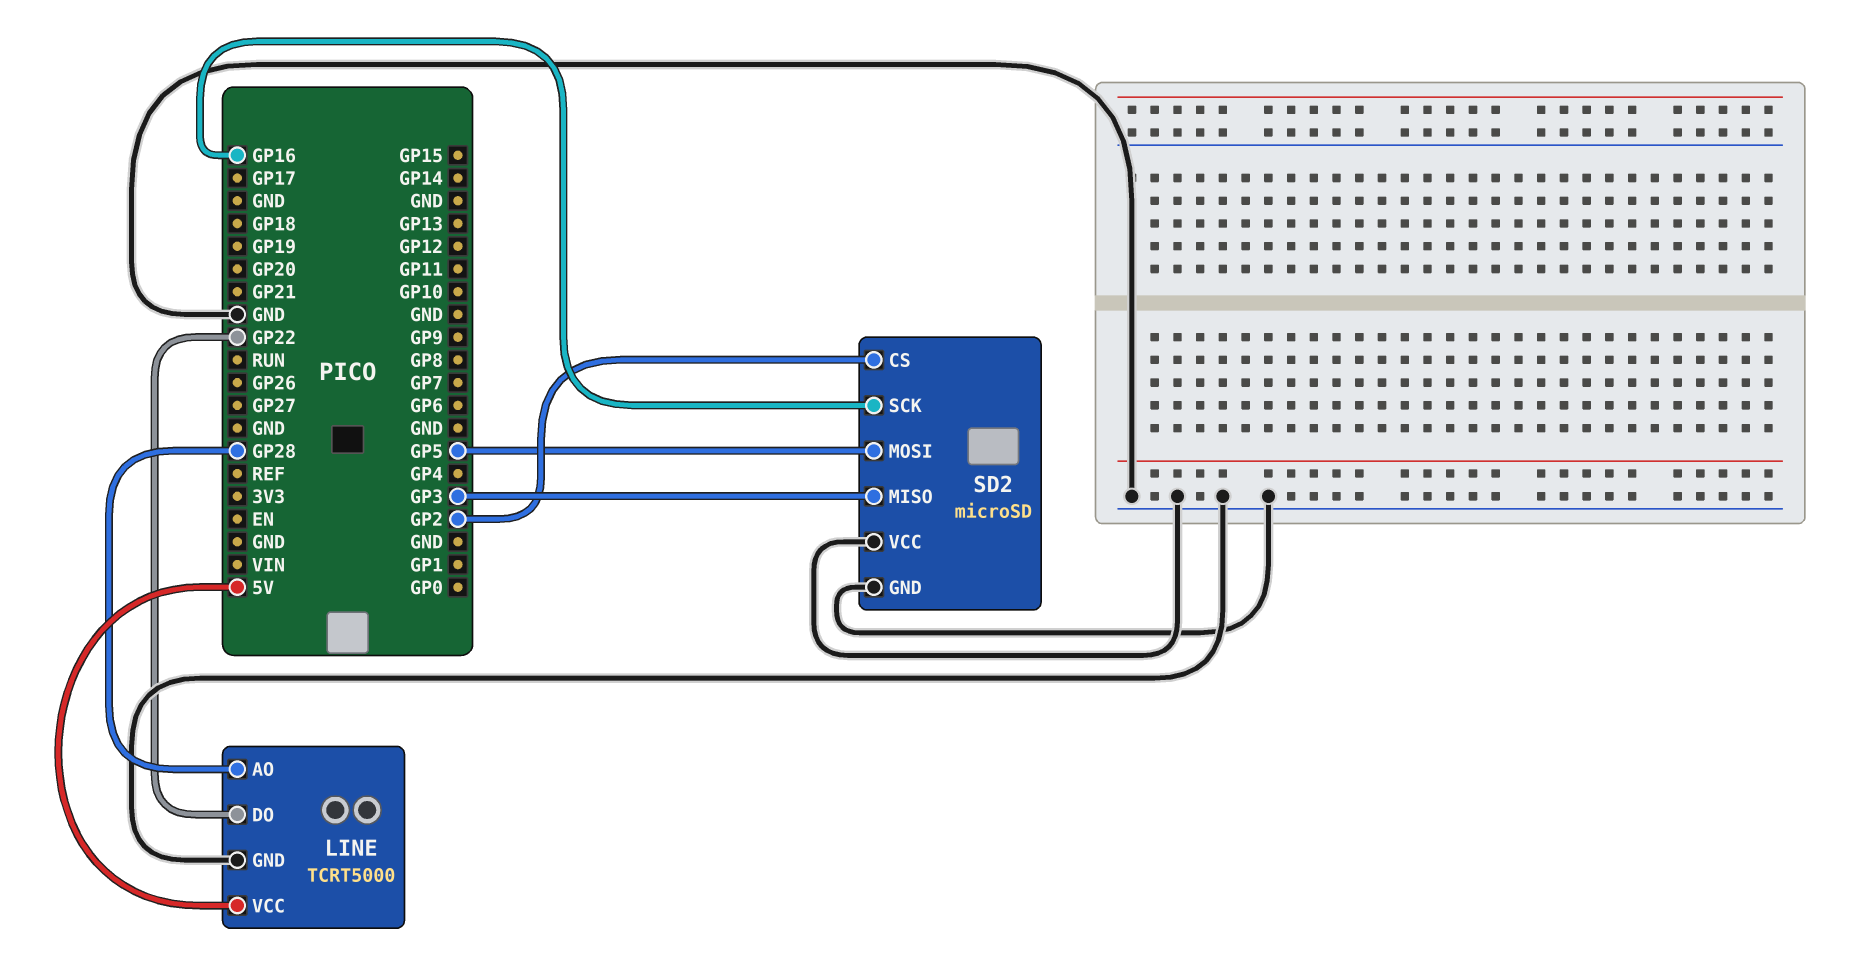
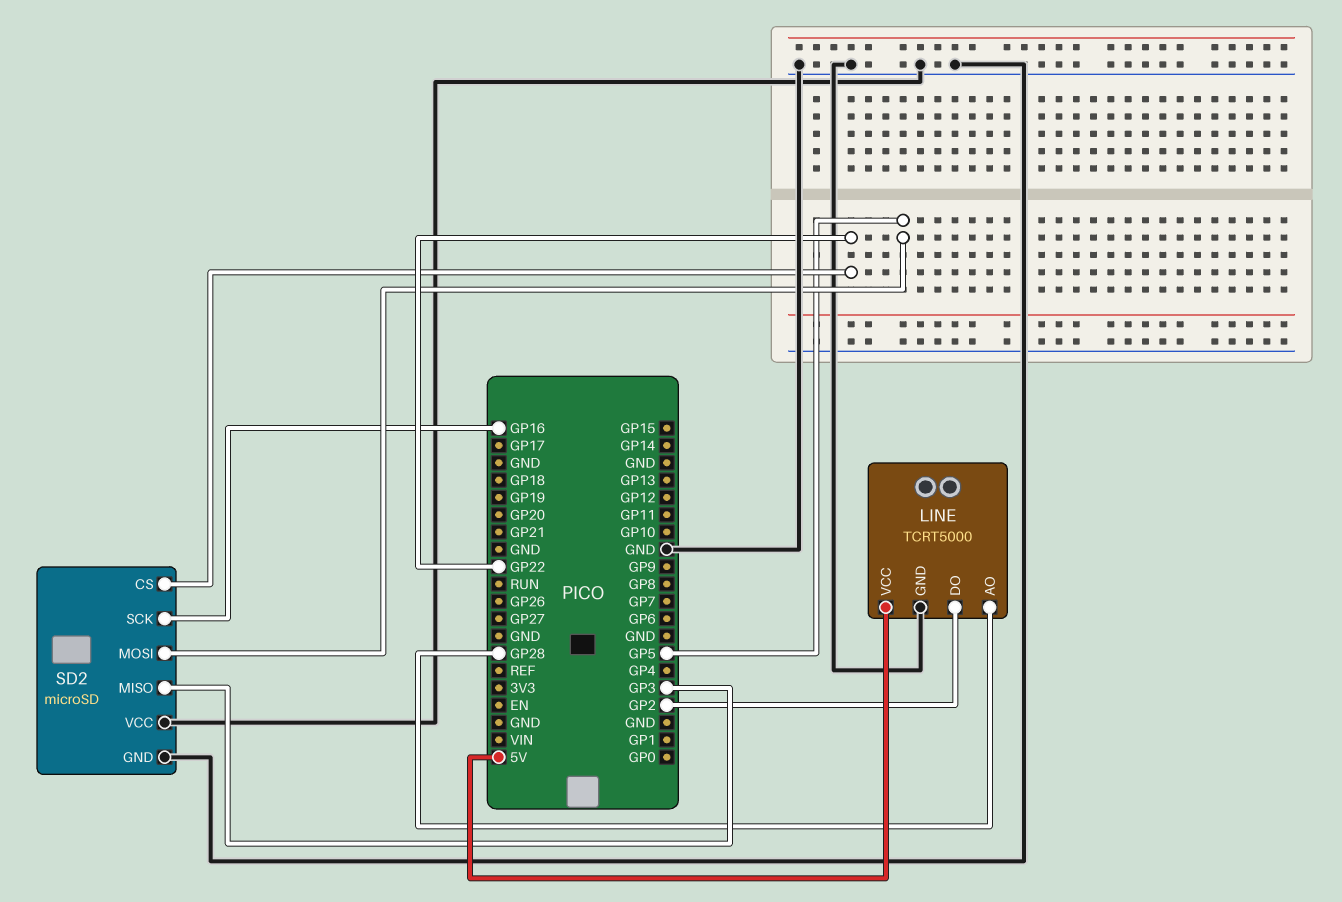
LINE pin DO: GP22 -> GP2
SD2 pin CS: GP2 -> GP22

